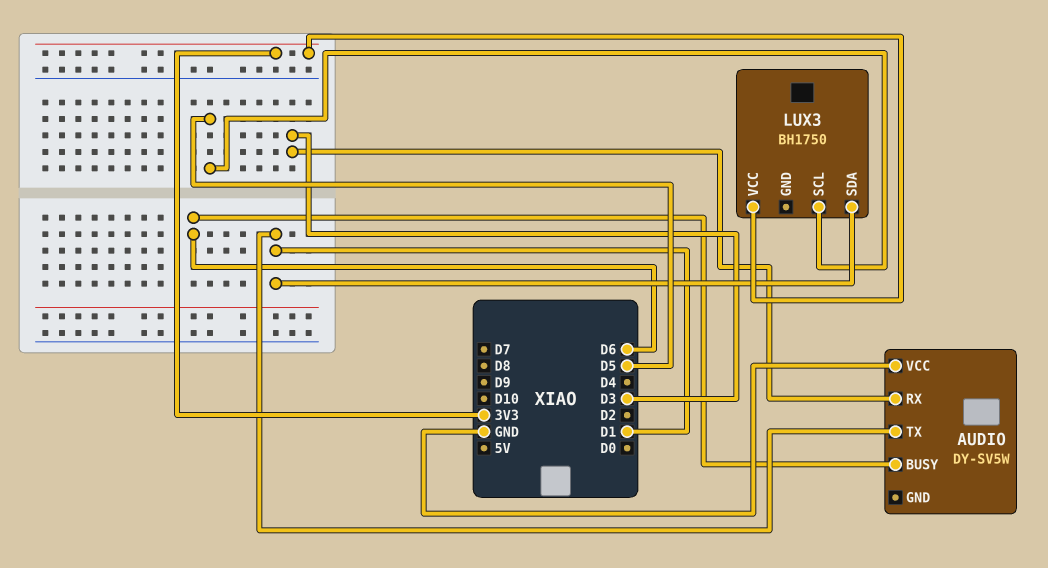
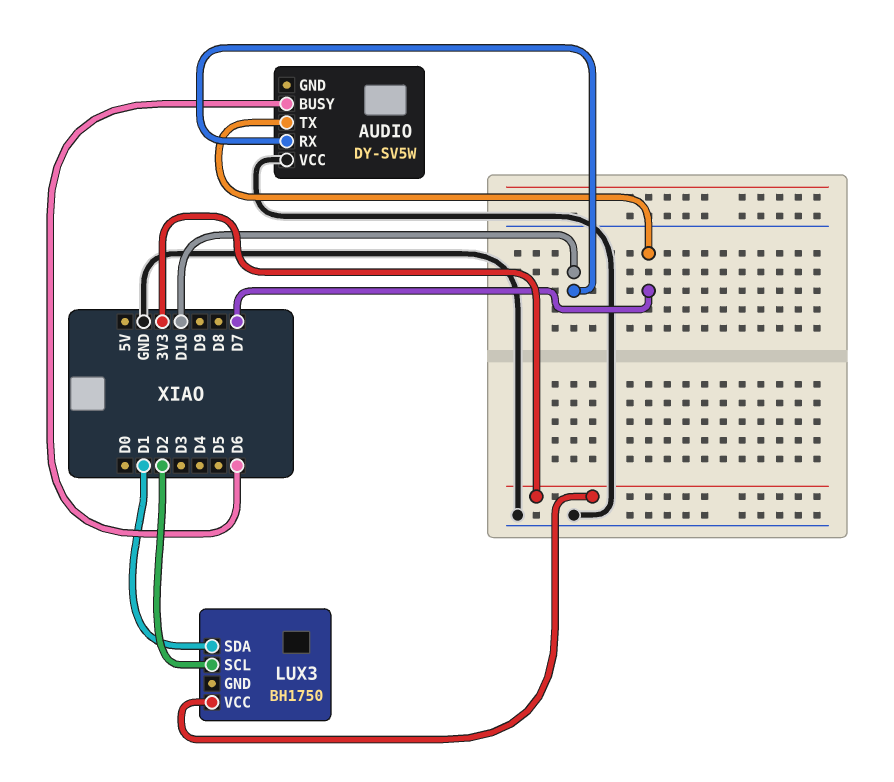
AUDIO pin RX: D3 -> D10
AUDIO pin TX: D1 -> D7
LUX3 pin SCL: D5 -> D2

